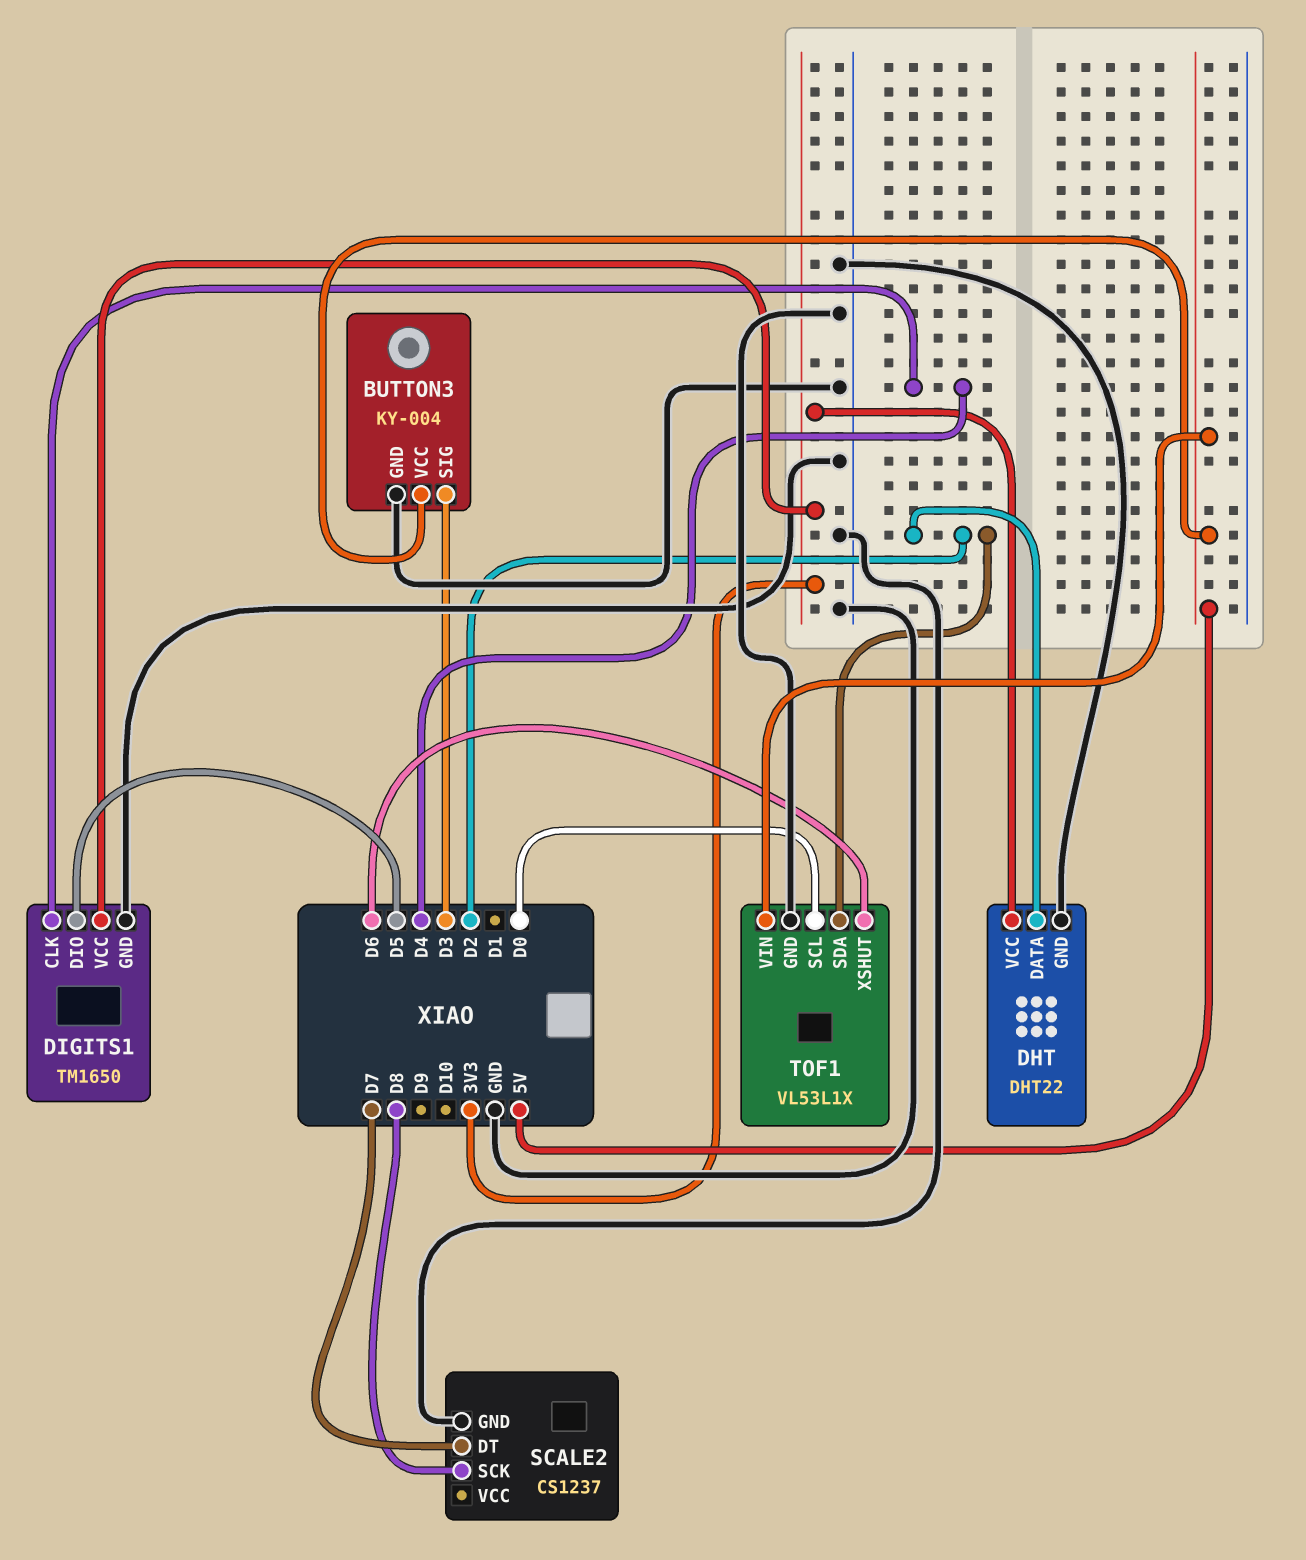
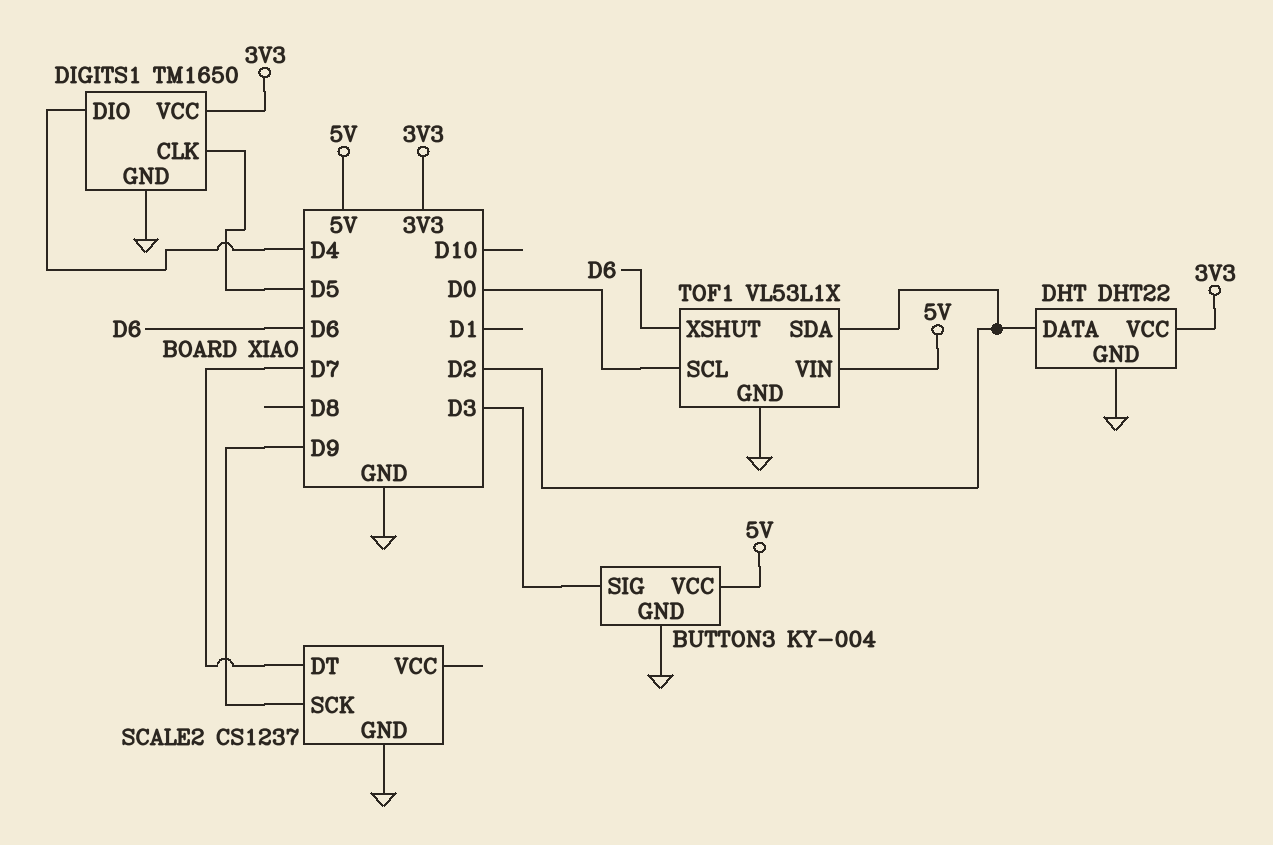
DIGITS1 pin CLK: D4 -> D5
DIGITS1 pin DIO: D5 -> D4
SCALE2 pin SCK: D8 -> D9

